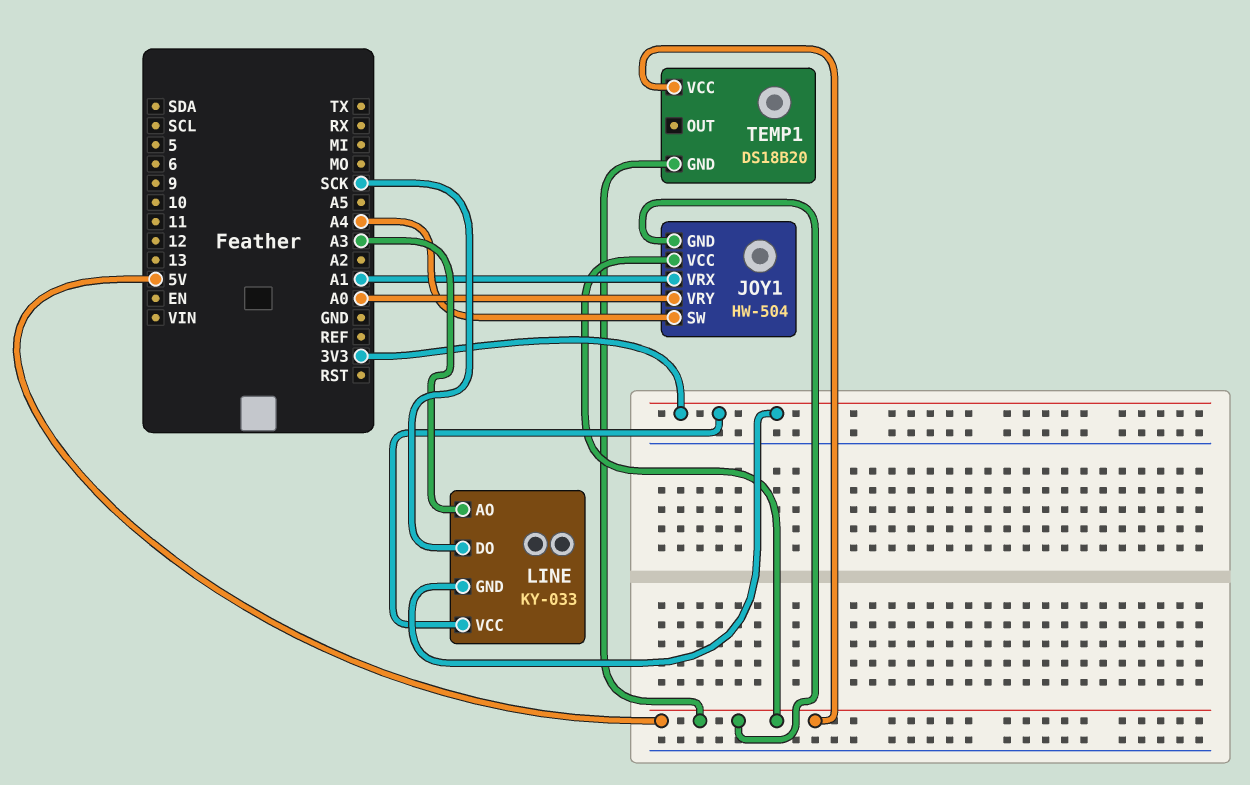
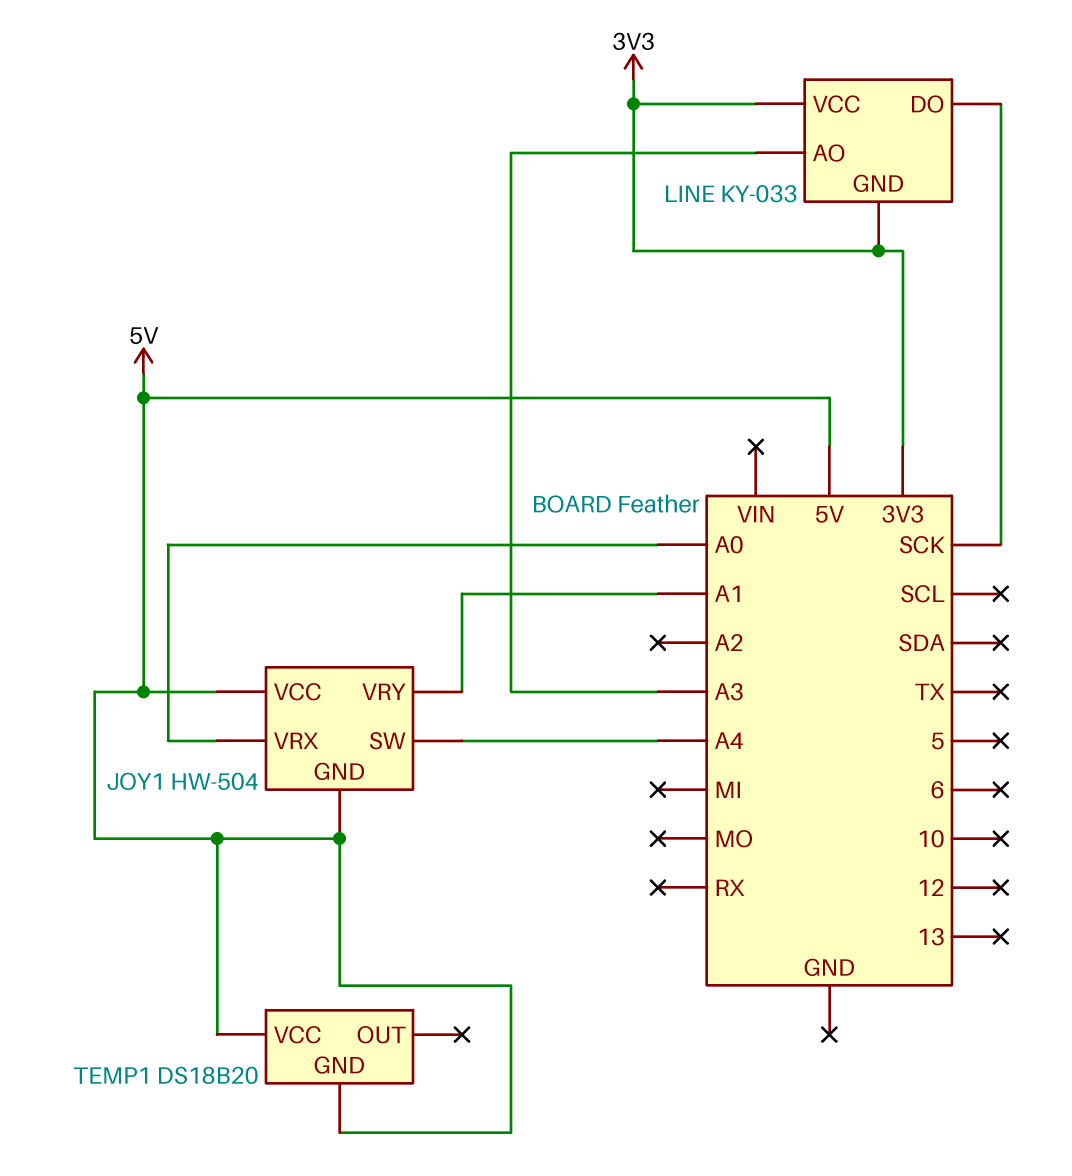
JOY1 pin VRX: A1 -> A0
JOY1 pin VRY: A0 -> A1

